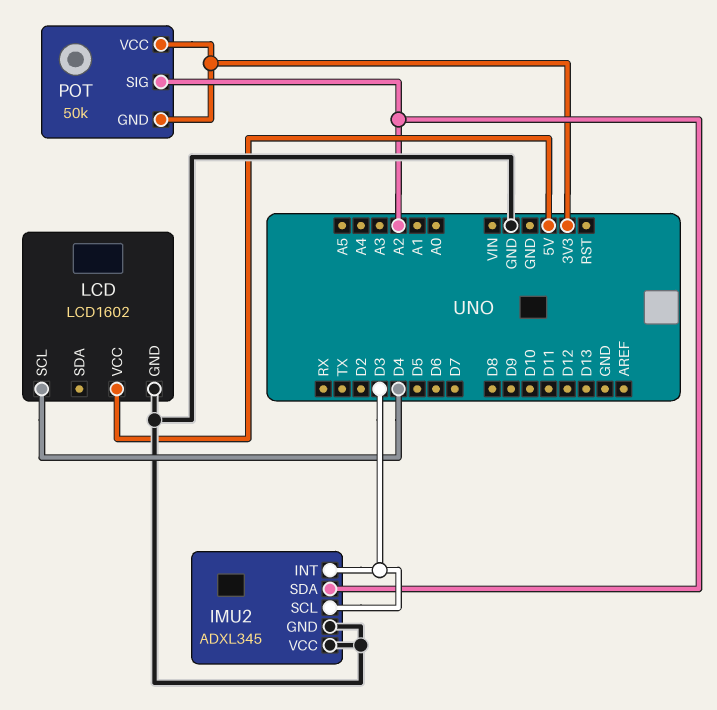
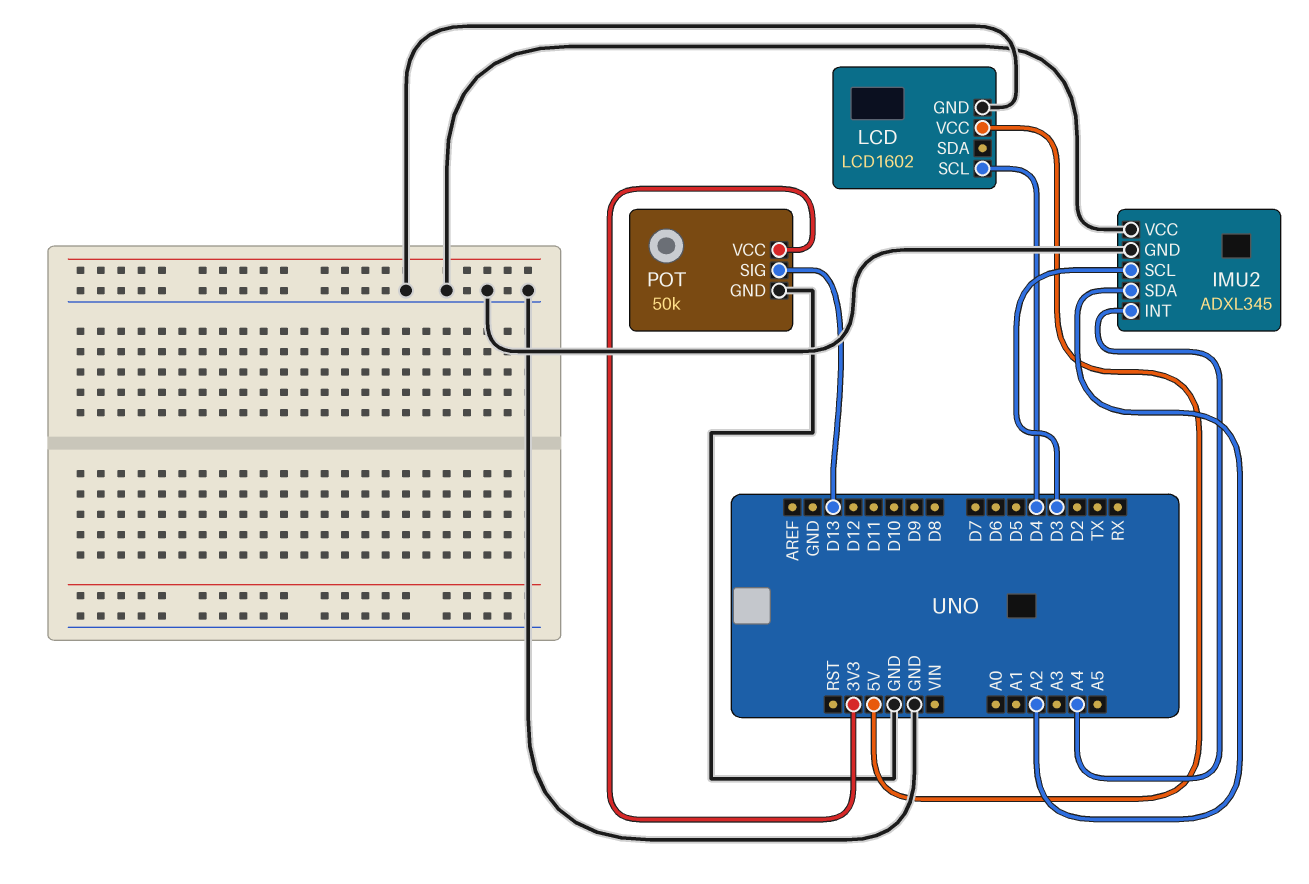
IMU2 pin INT: D3 -> A4
POT pin GND: 3V3 -> GND
POT pin SIG: A2 -> D13

